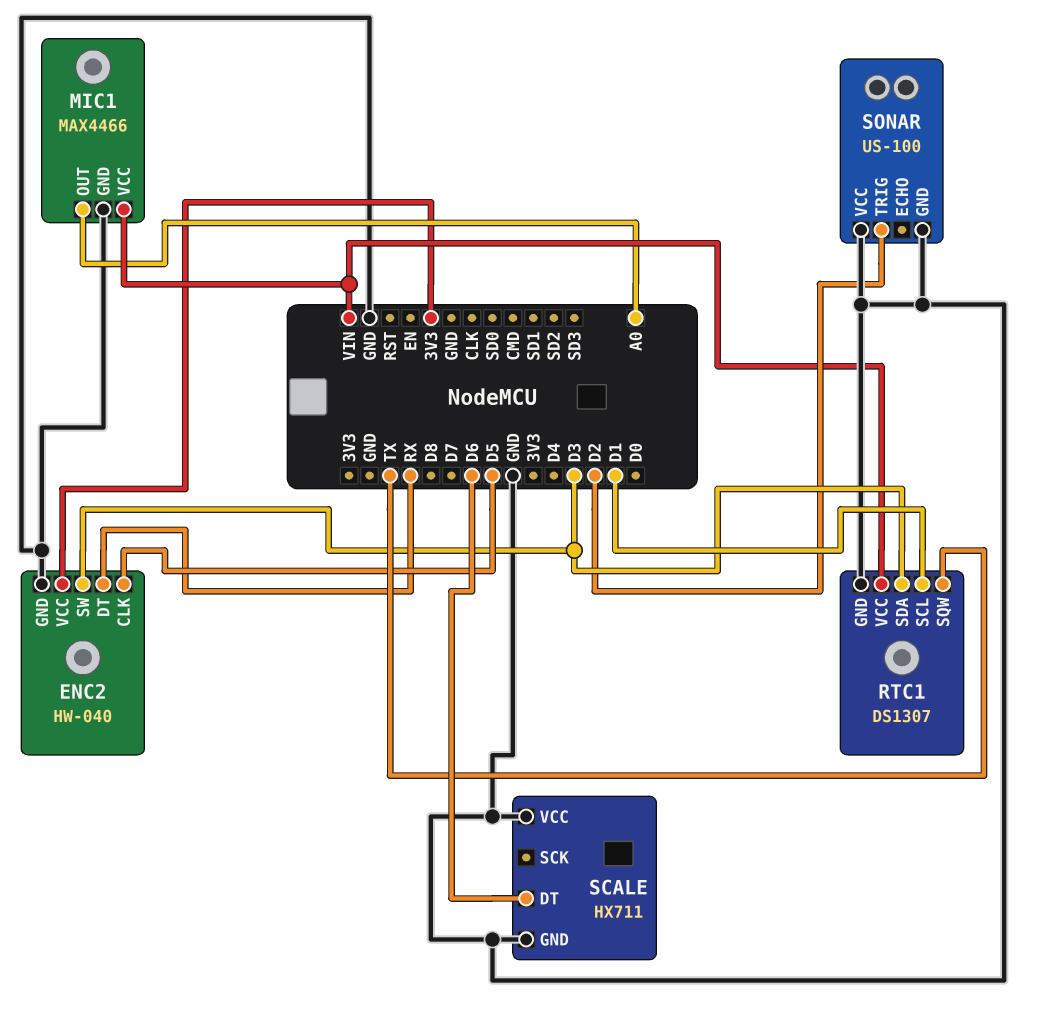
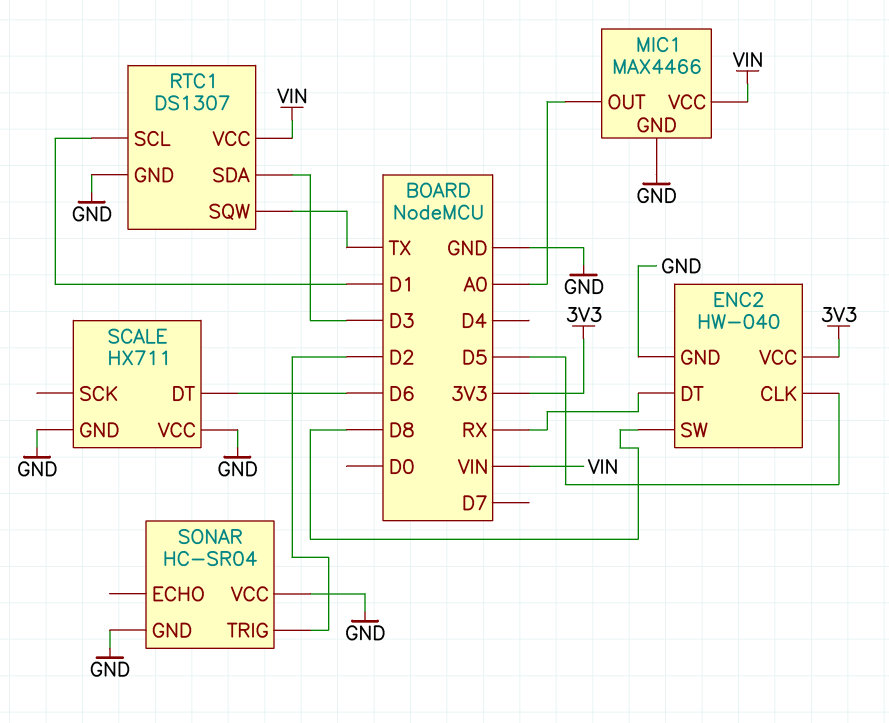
ENC2 pin SW: D3 -> D8
SONAR: US-100 -> HC-SR04

